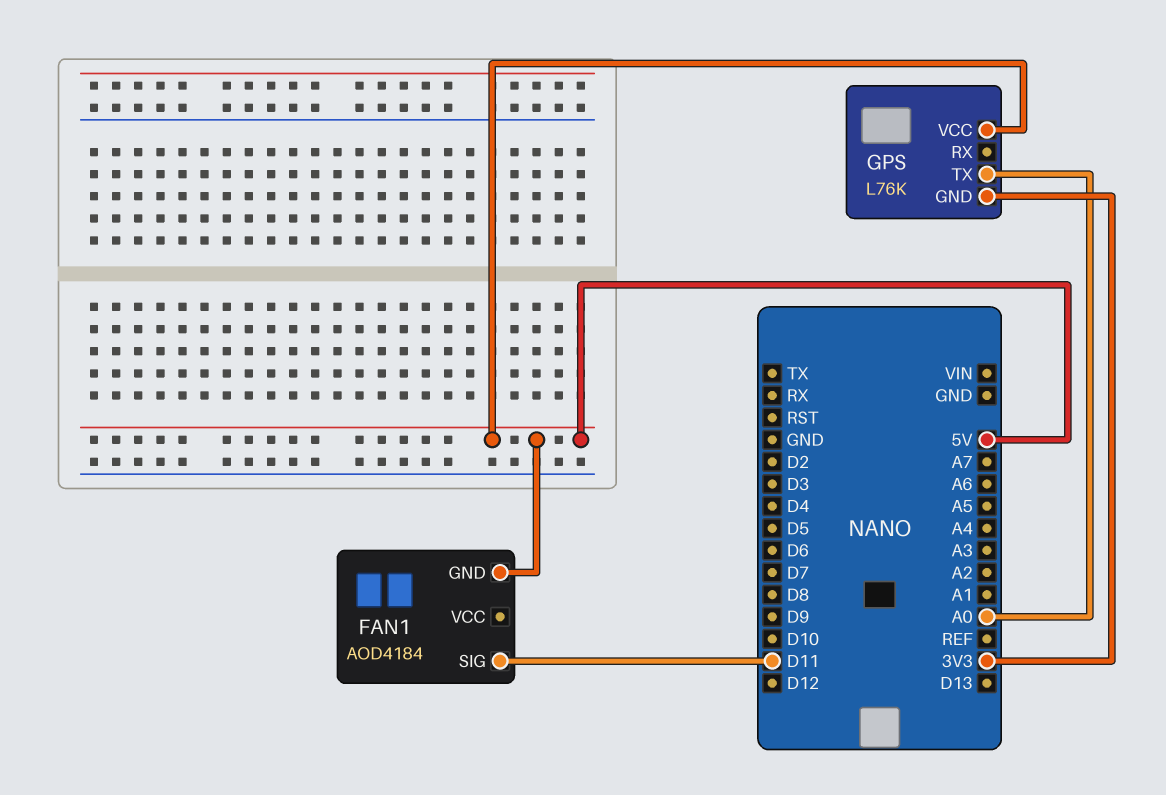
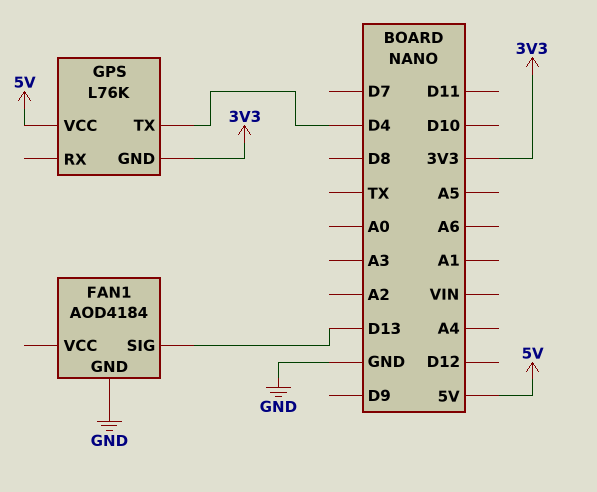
FAN1 pin GND: 5V -> GND
FAN1 pin SIG: D11 -> D13
GPS pin TX: A0 -> D4

